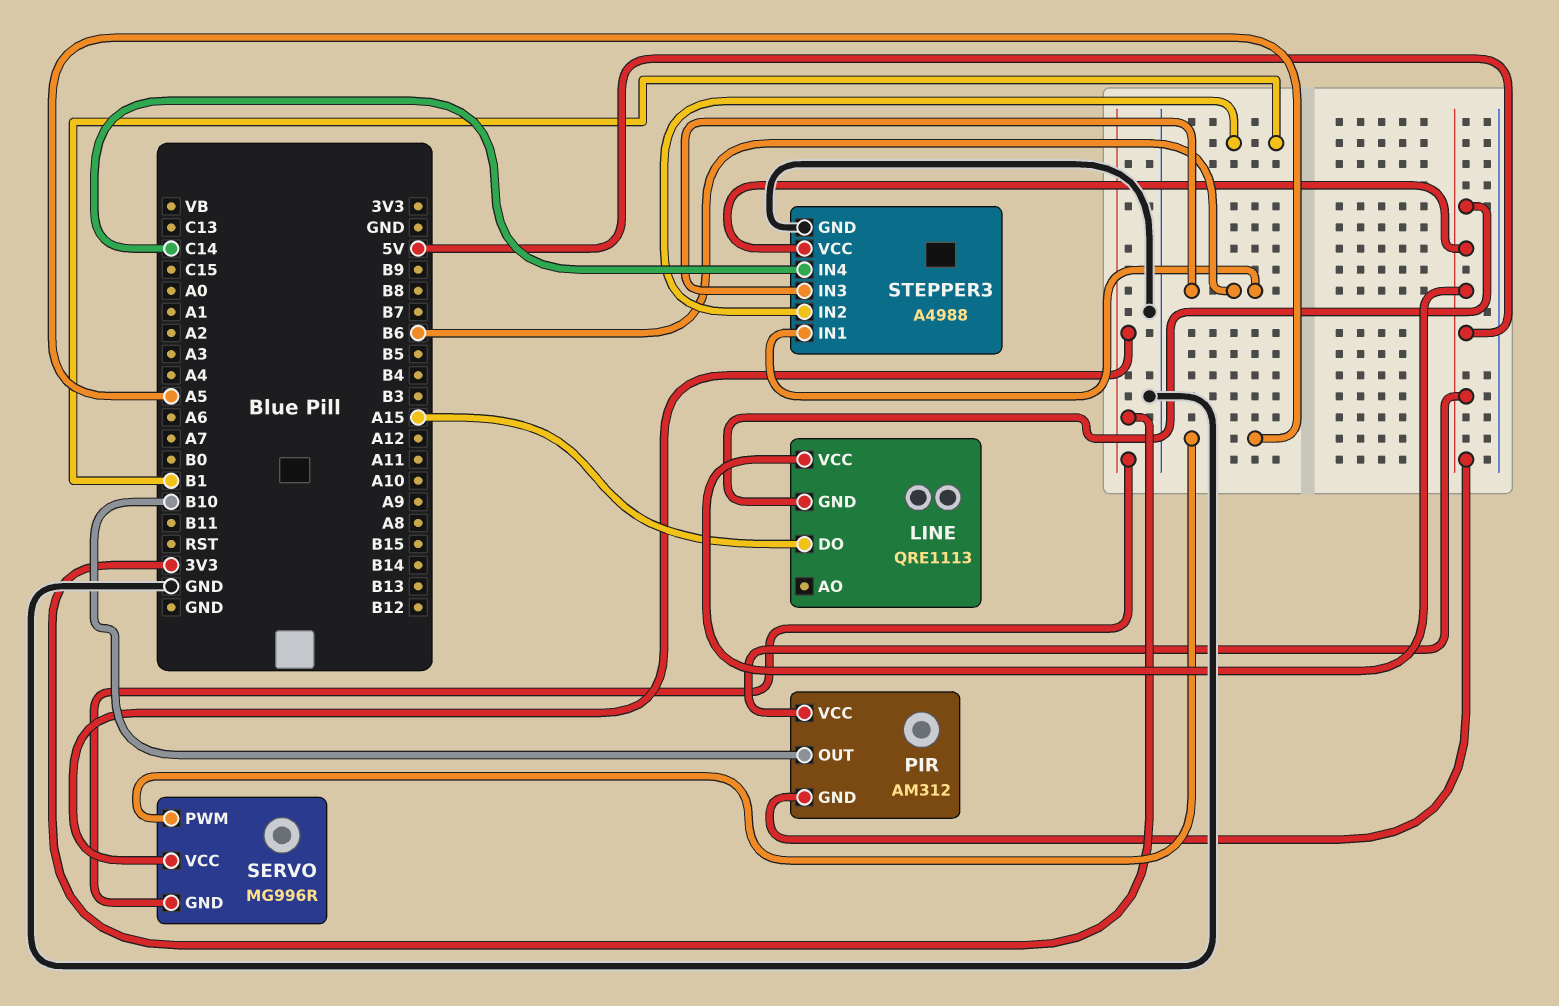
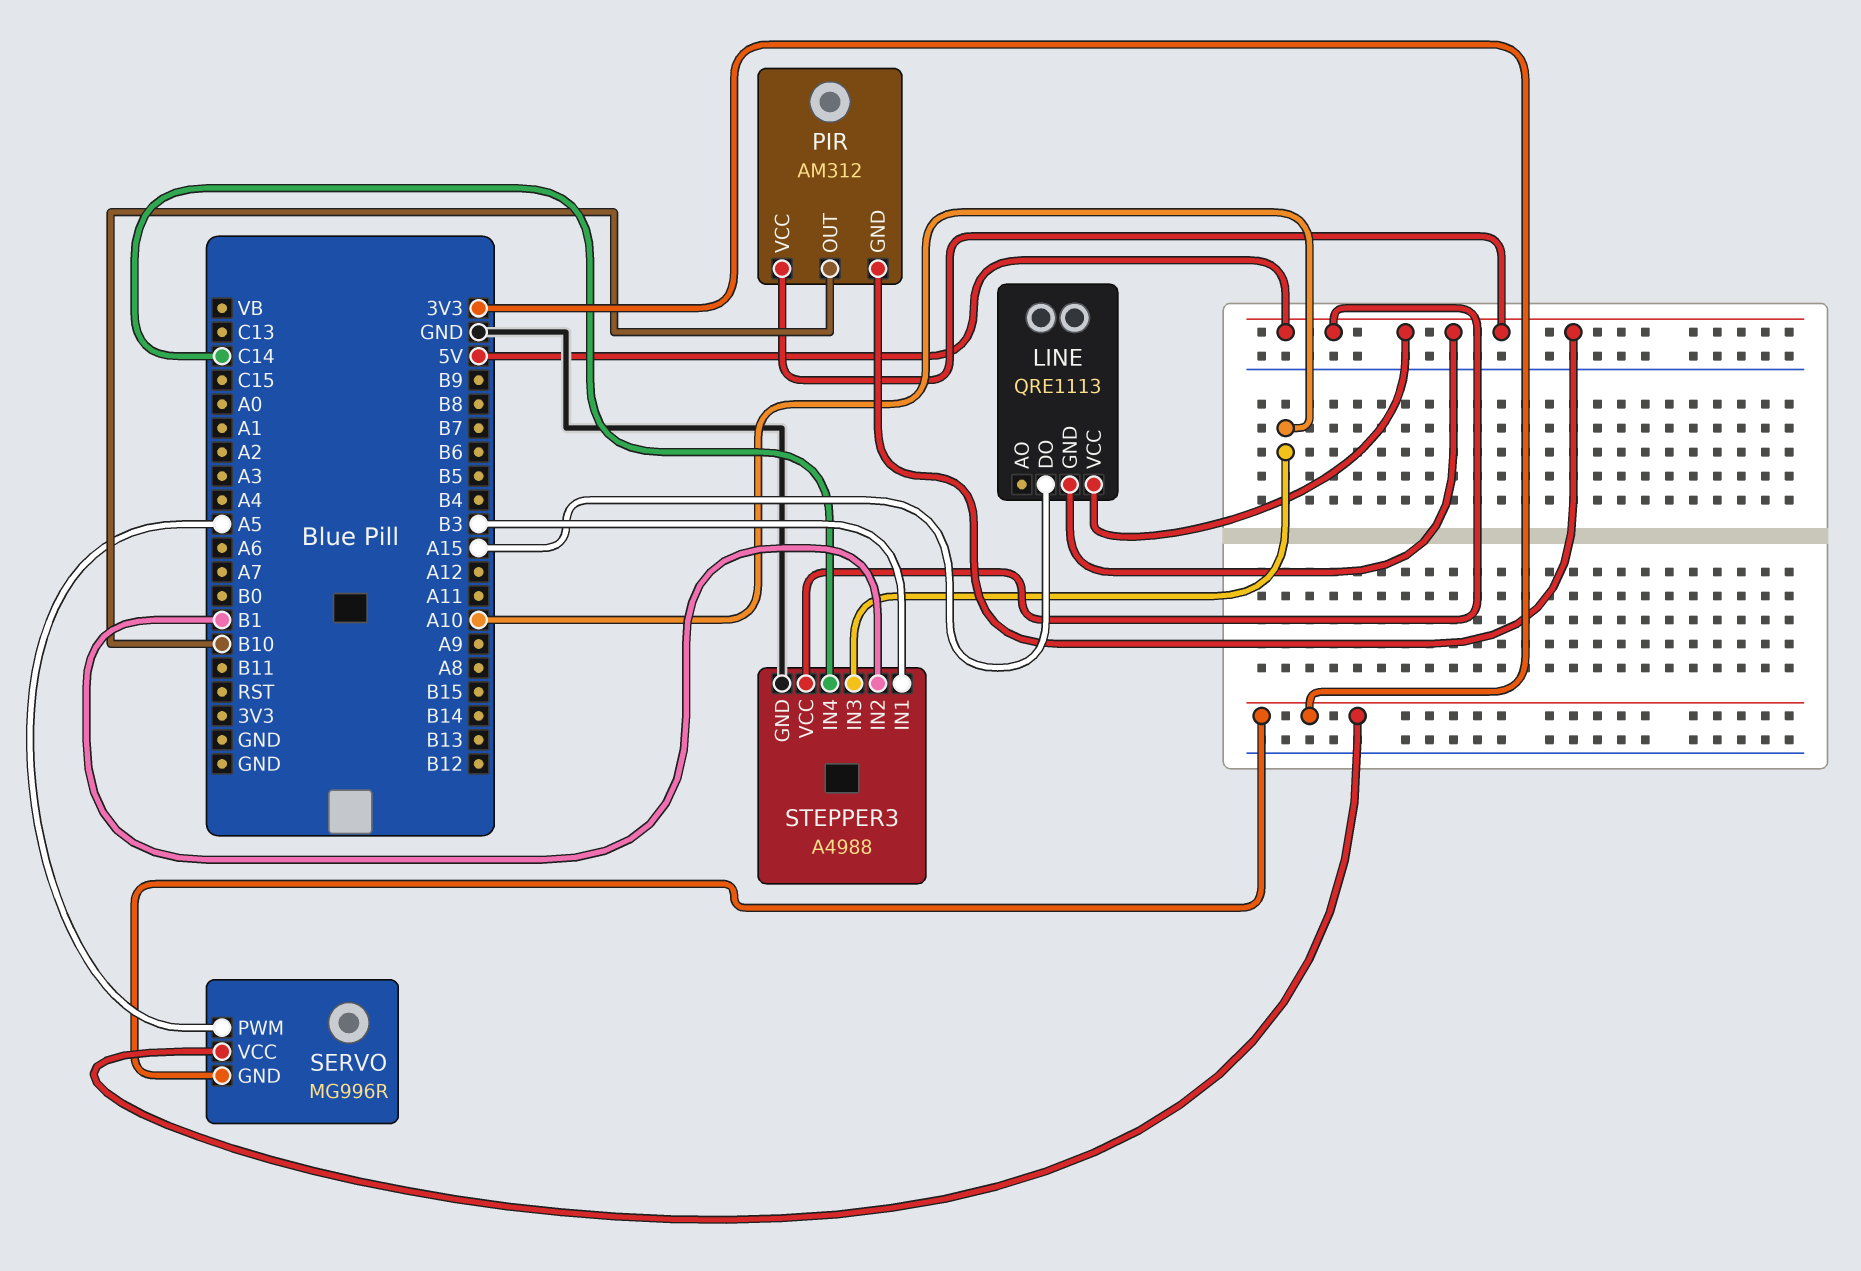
STEPPER3 pin IN1: B6 -> B3
STEPPER3 pin IN3: B6 -> A10

